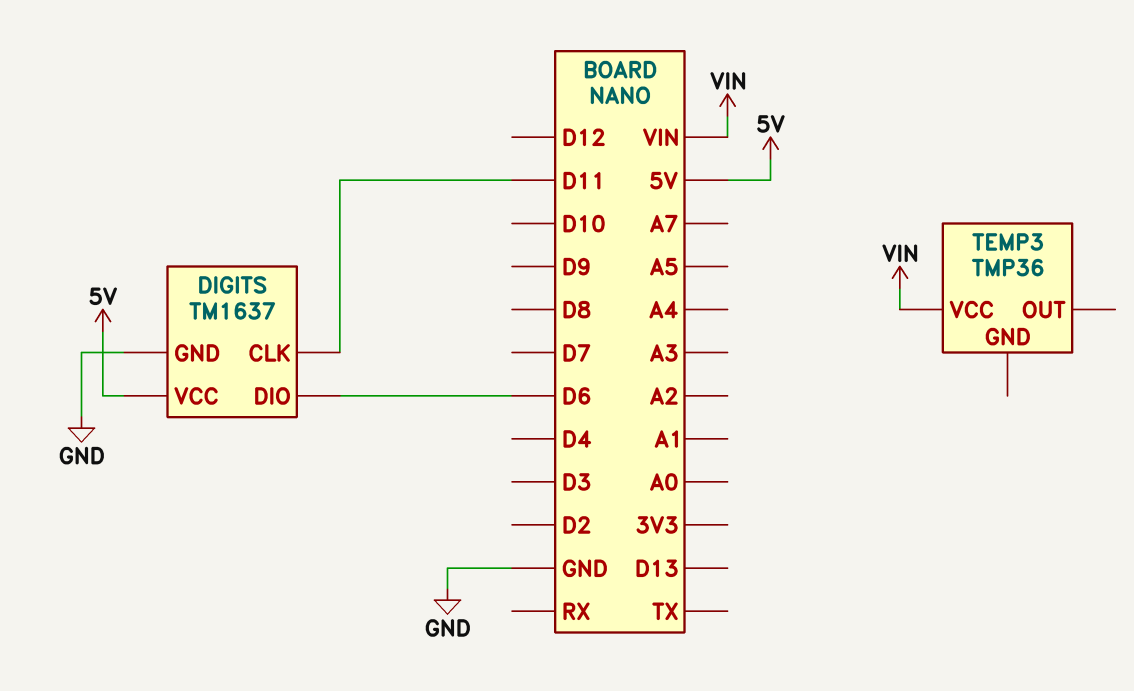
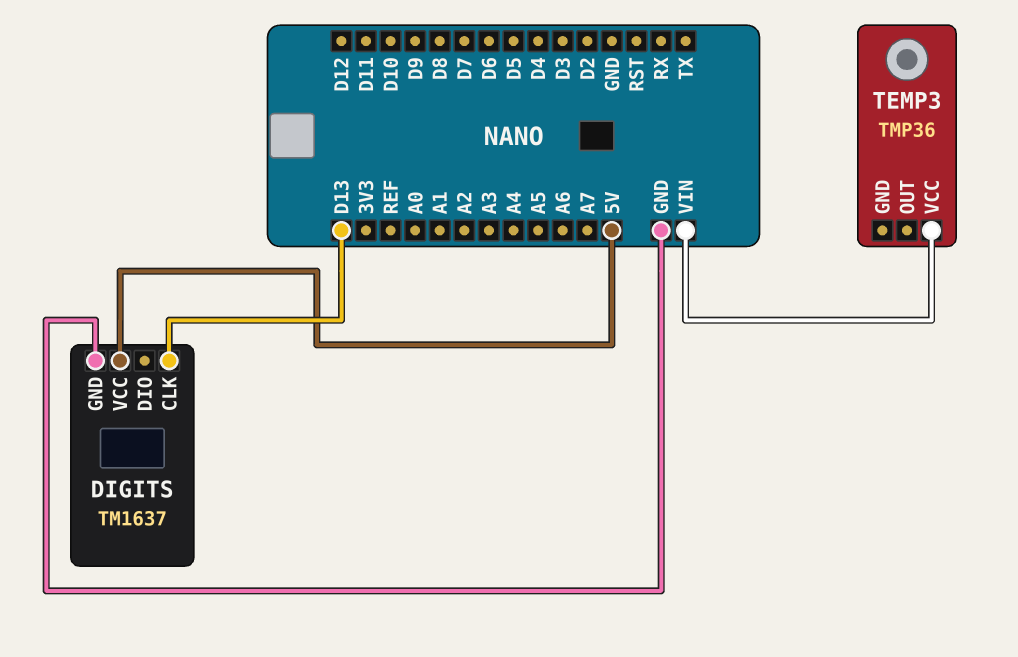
DIGITS pin CLK: D11 -> D13
DIGITS pin DIO: D6 -> none

